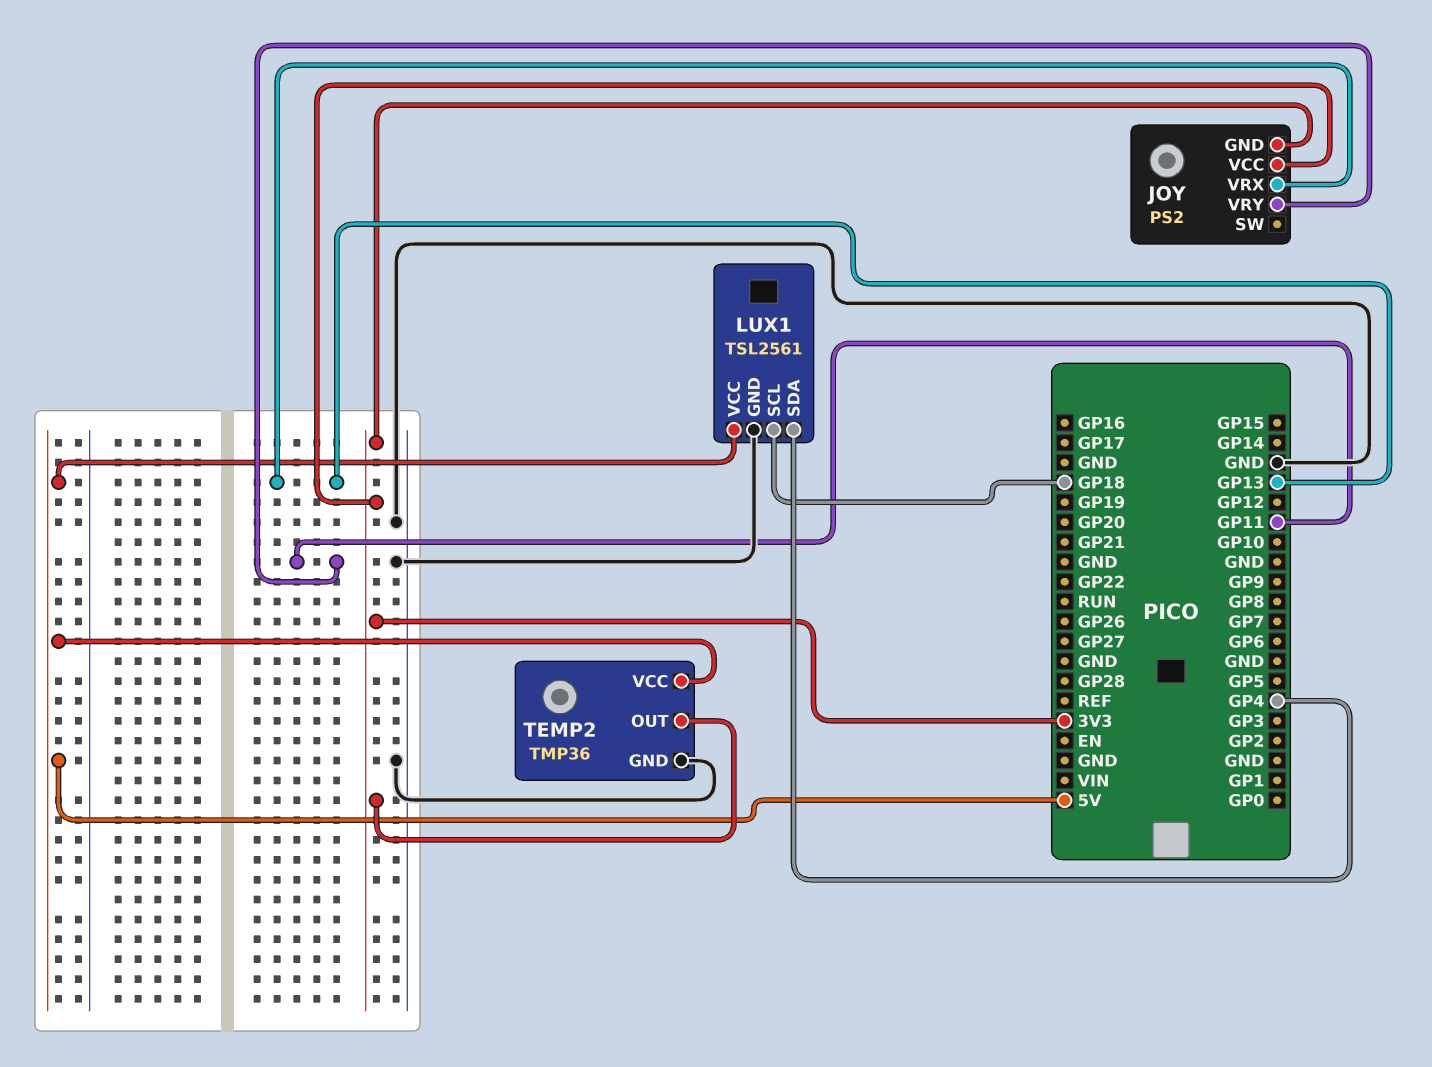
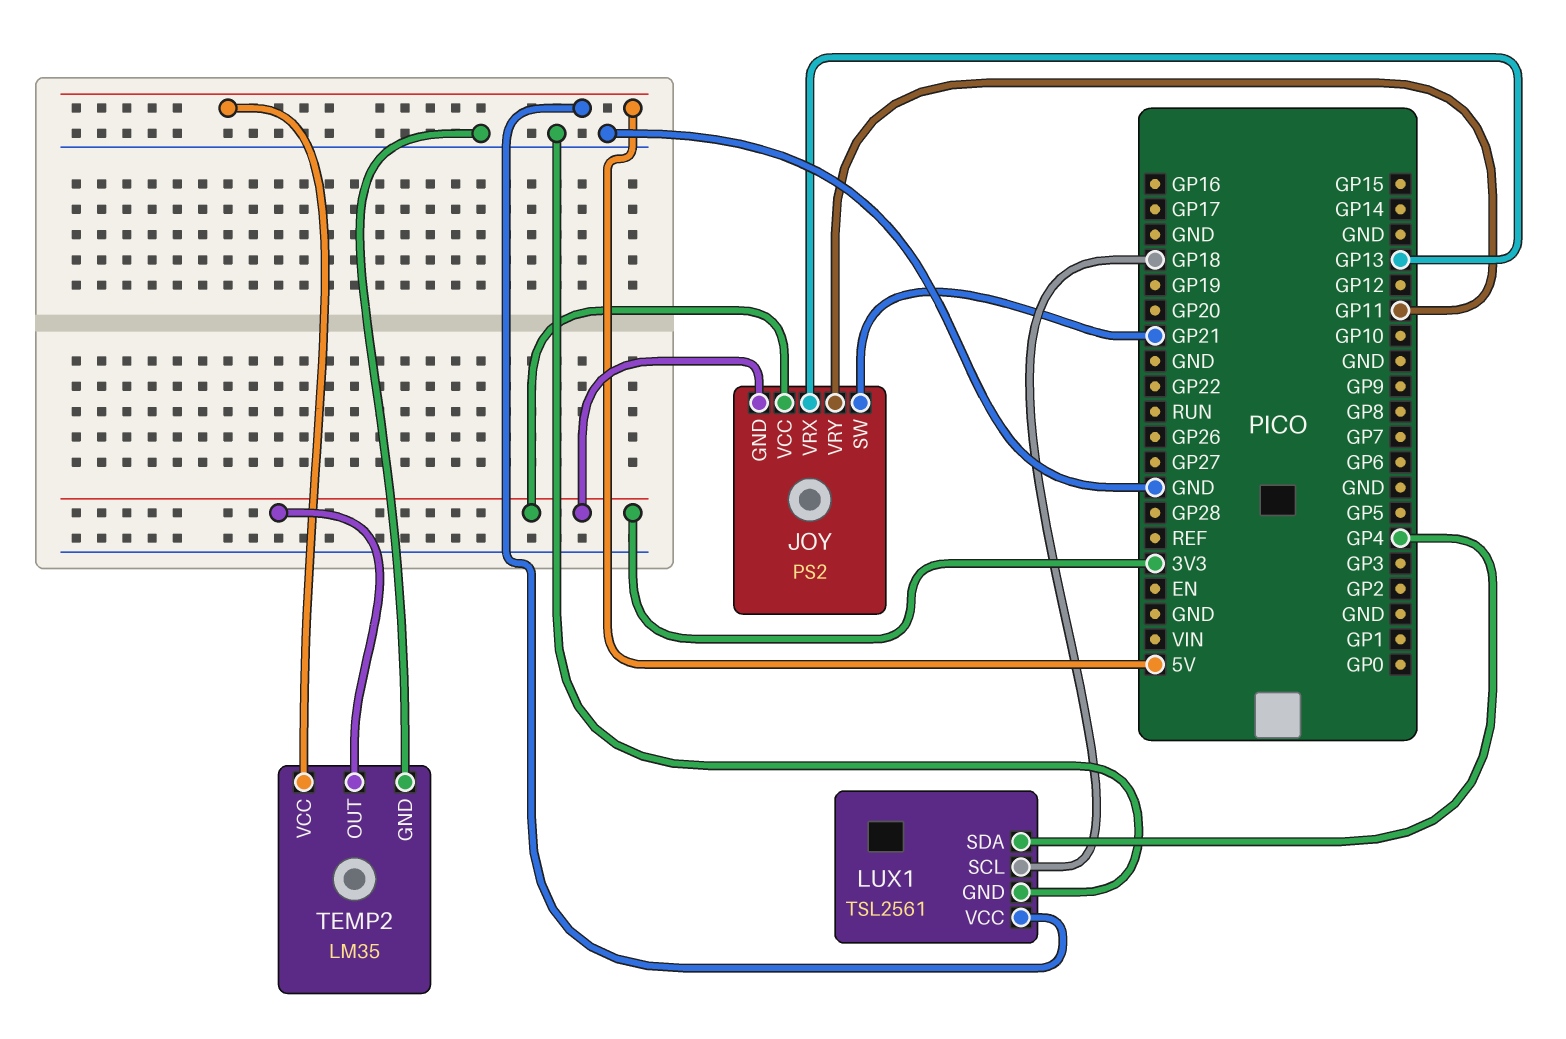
JOY pin SW: none -> GP21
TEMP2: TMP36 -> LM35

